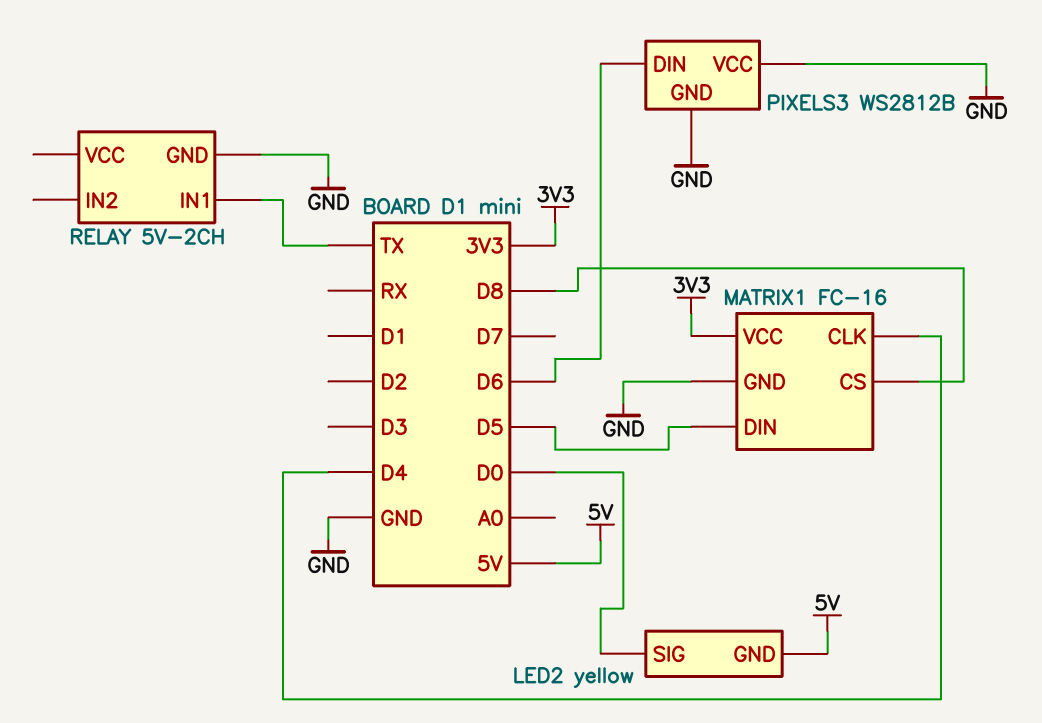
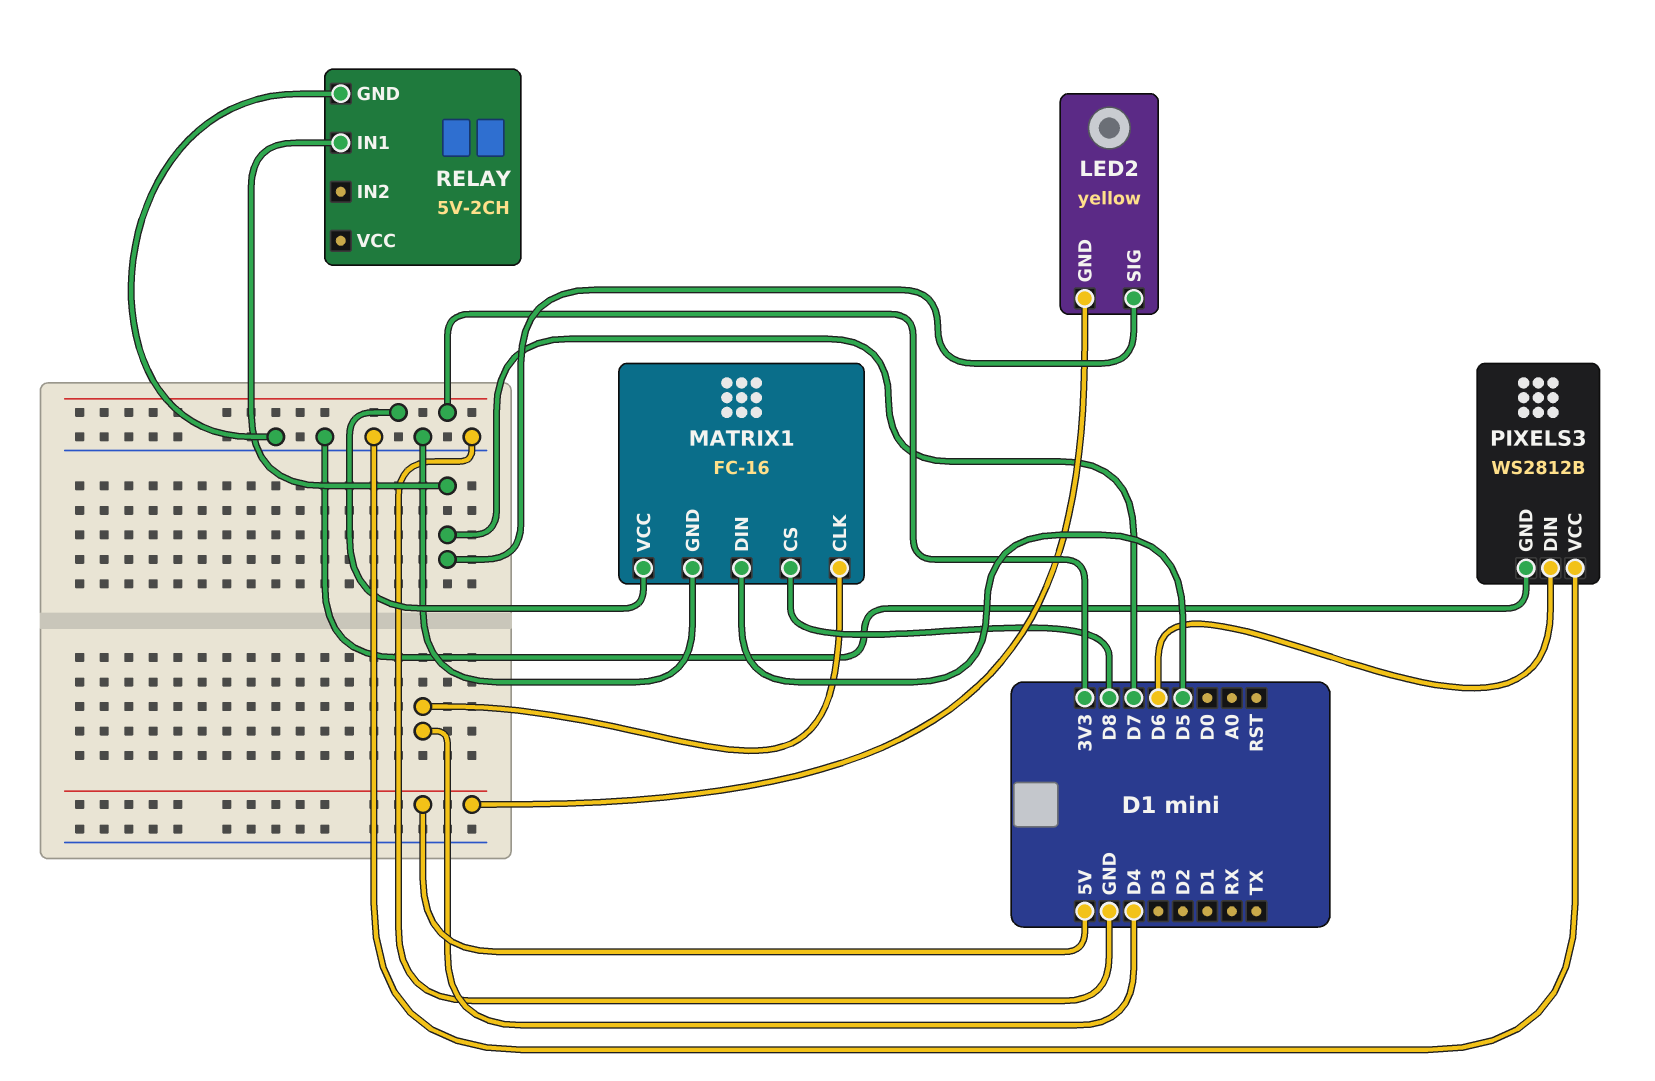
LED2 pin SIG: D0 -> D7
RELAY pin IN1: TX -> D7

